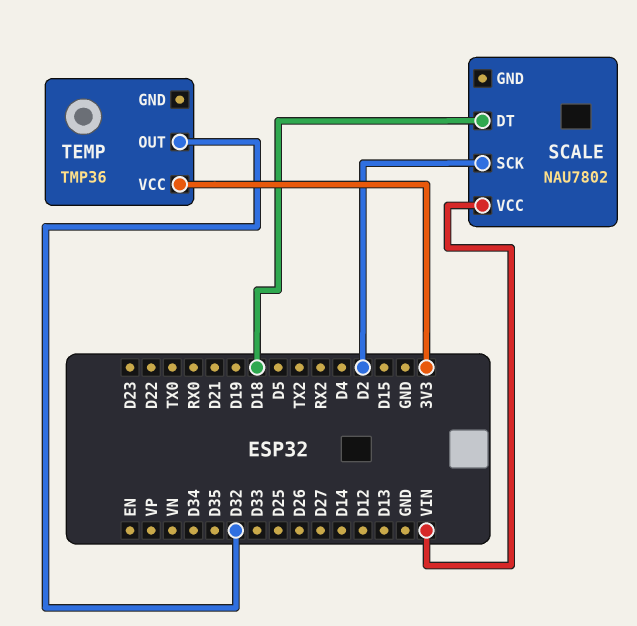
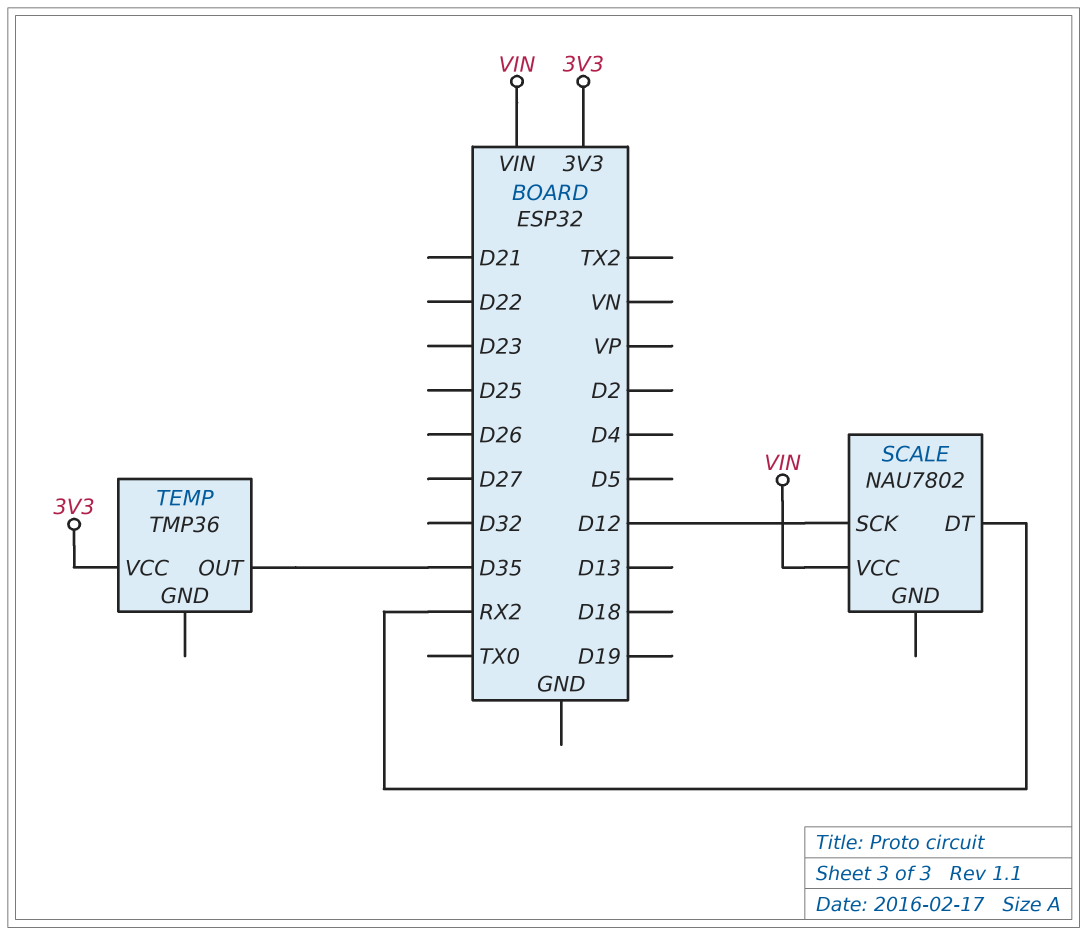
SCALE pin DT: D18 -> RX2
SCALE pin SCK: D2 -> D12
TEMP pin OUT: D32 -> D35

